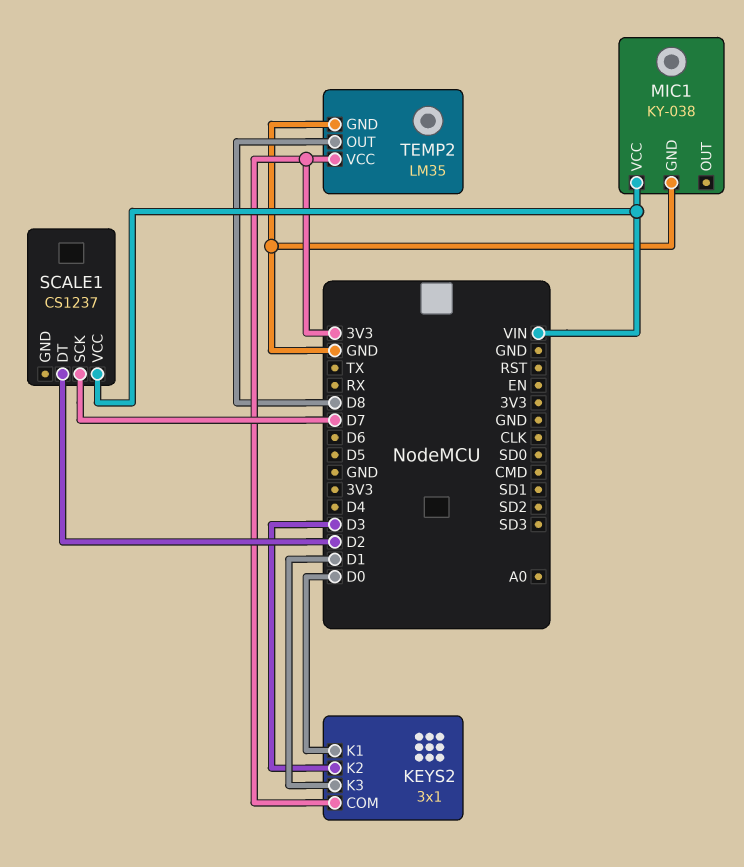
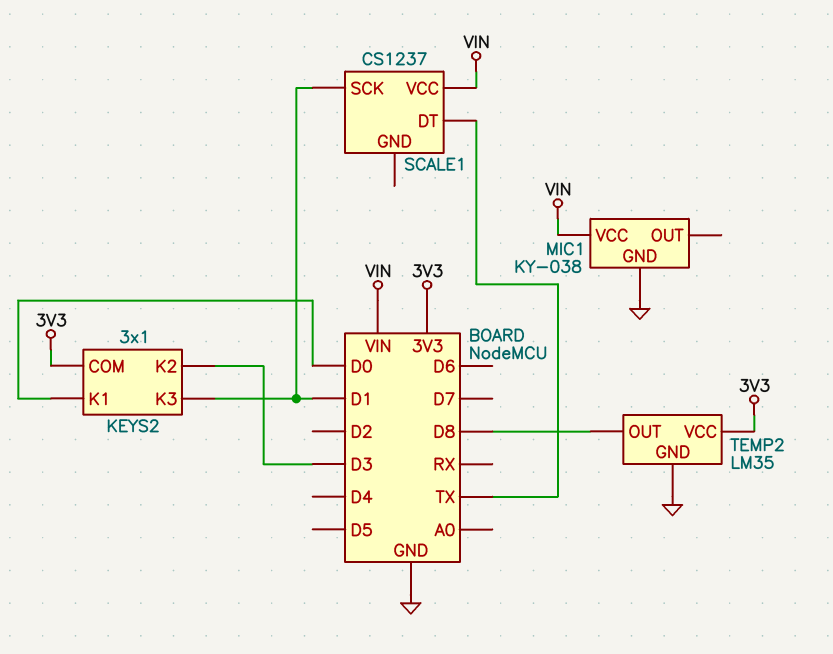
SCALE1 pin DT: D2 -> TX
SCALE1 pin SCK: D7 -> D1

